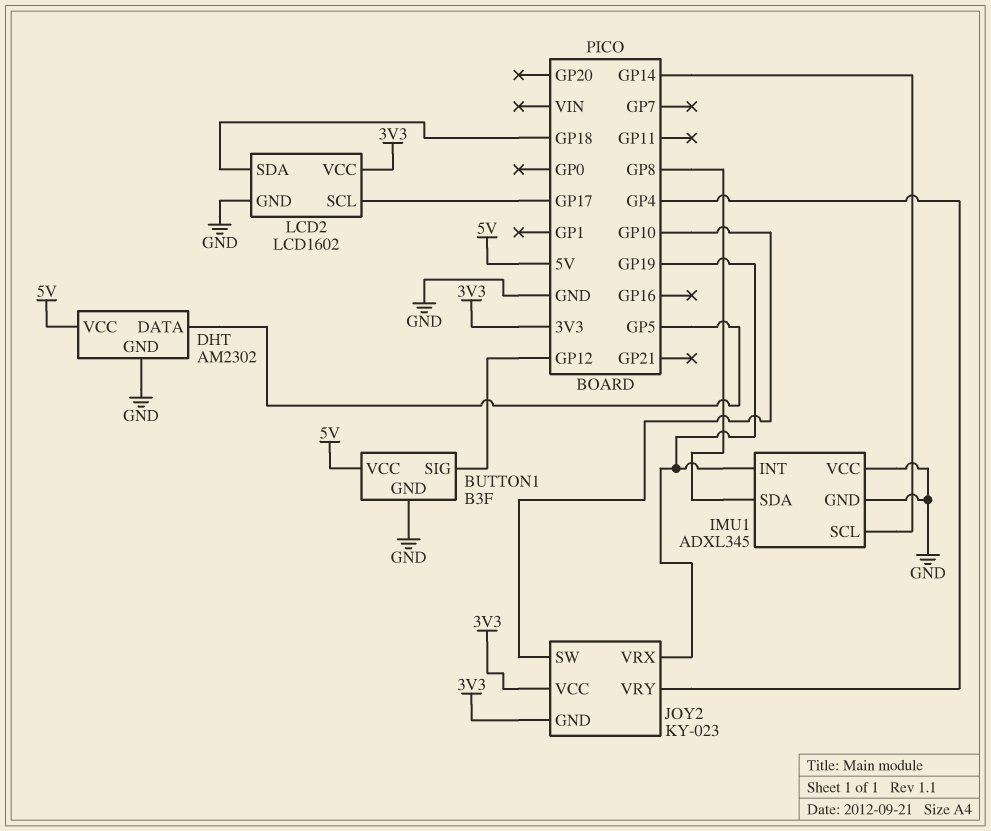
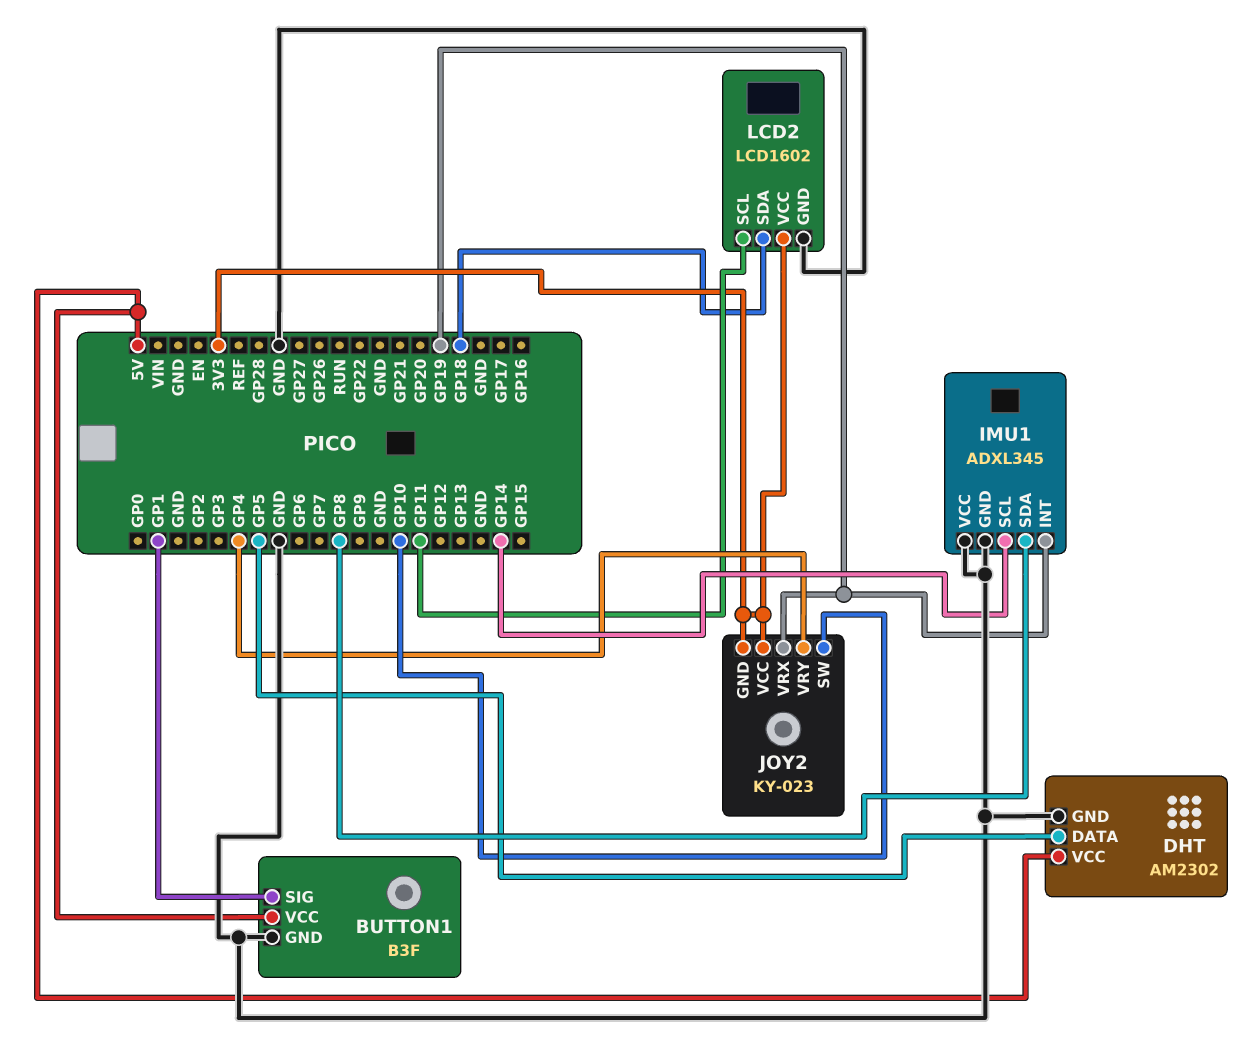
BUTTON1 pin SIG: GP12 -> GP1
LCD2 pin SCL: GP17 -> GP11

